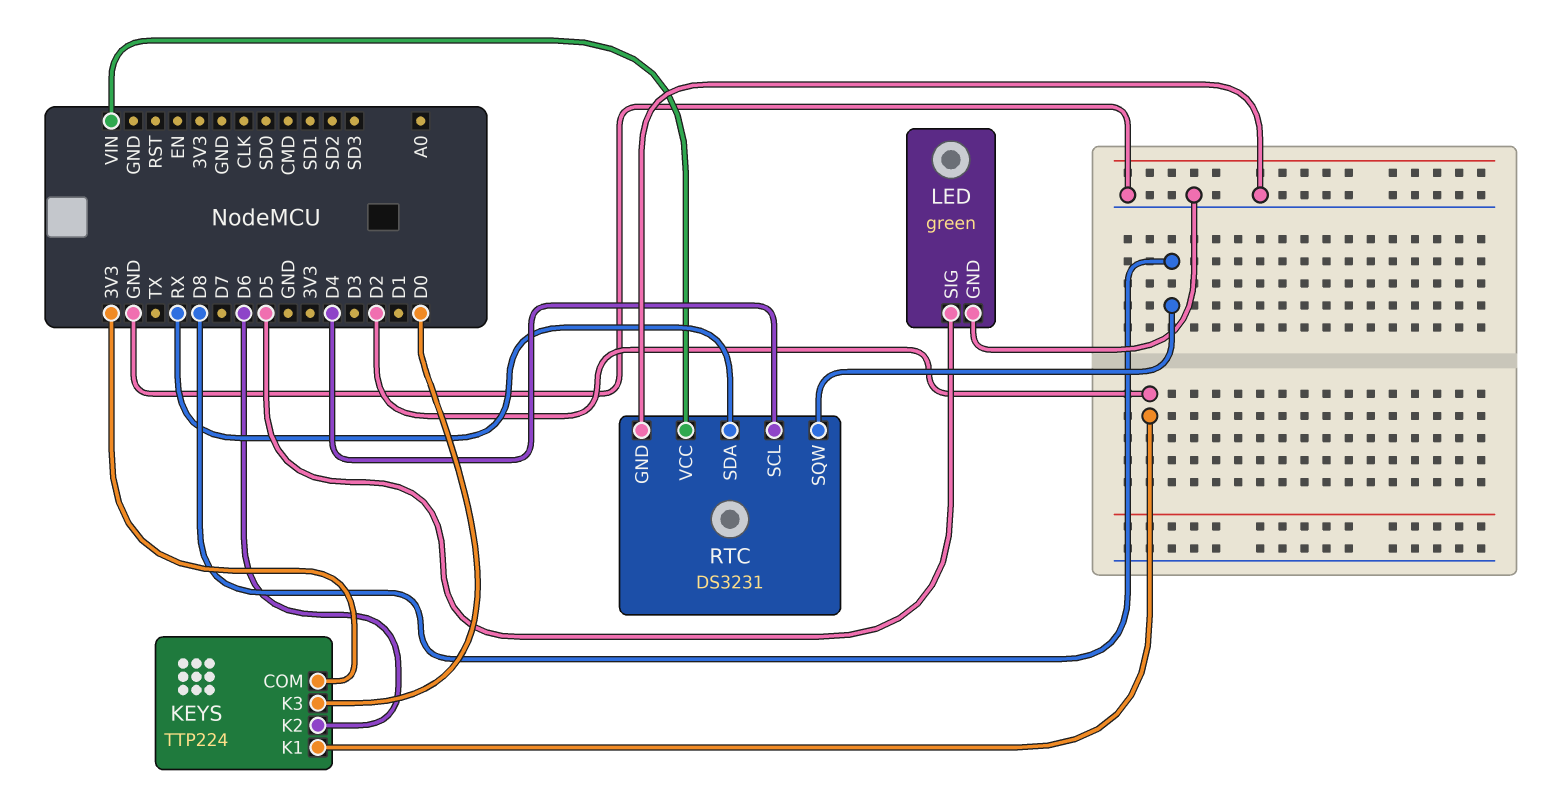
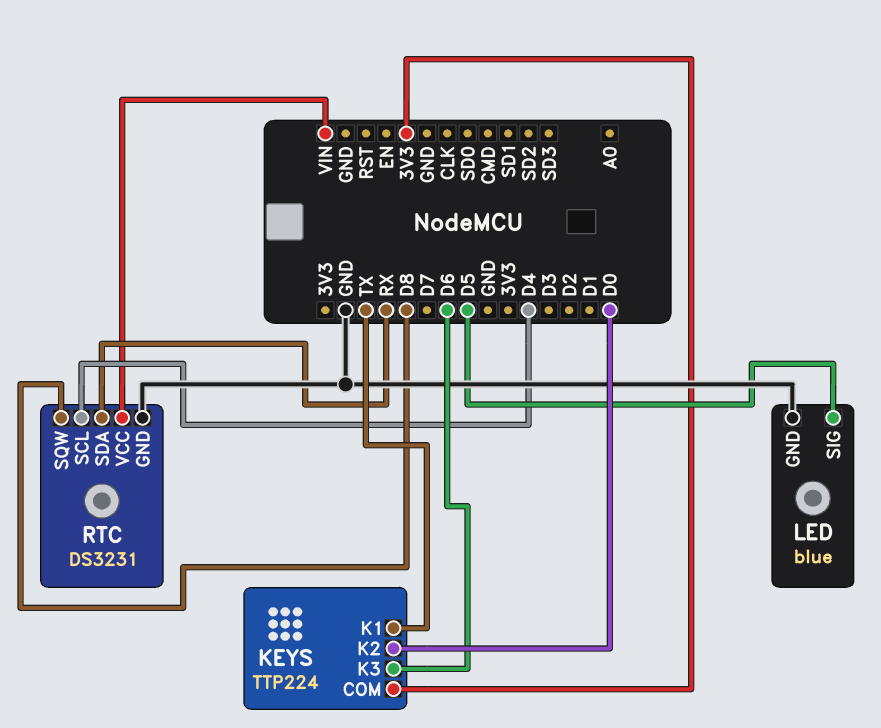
KEYS pin K1: D2 -> TX
KEYS pin K2: D6 -> D0
KEYS pin K3: D0 -> D6
LED: green -> blue

